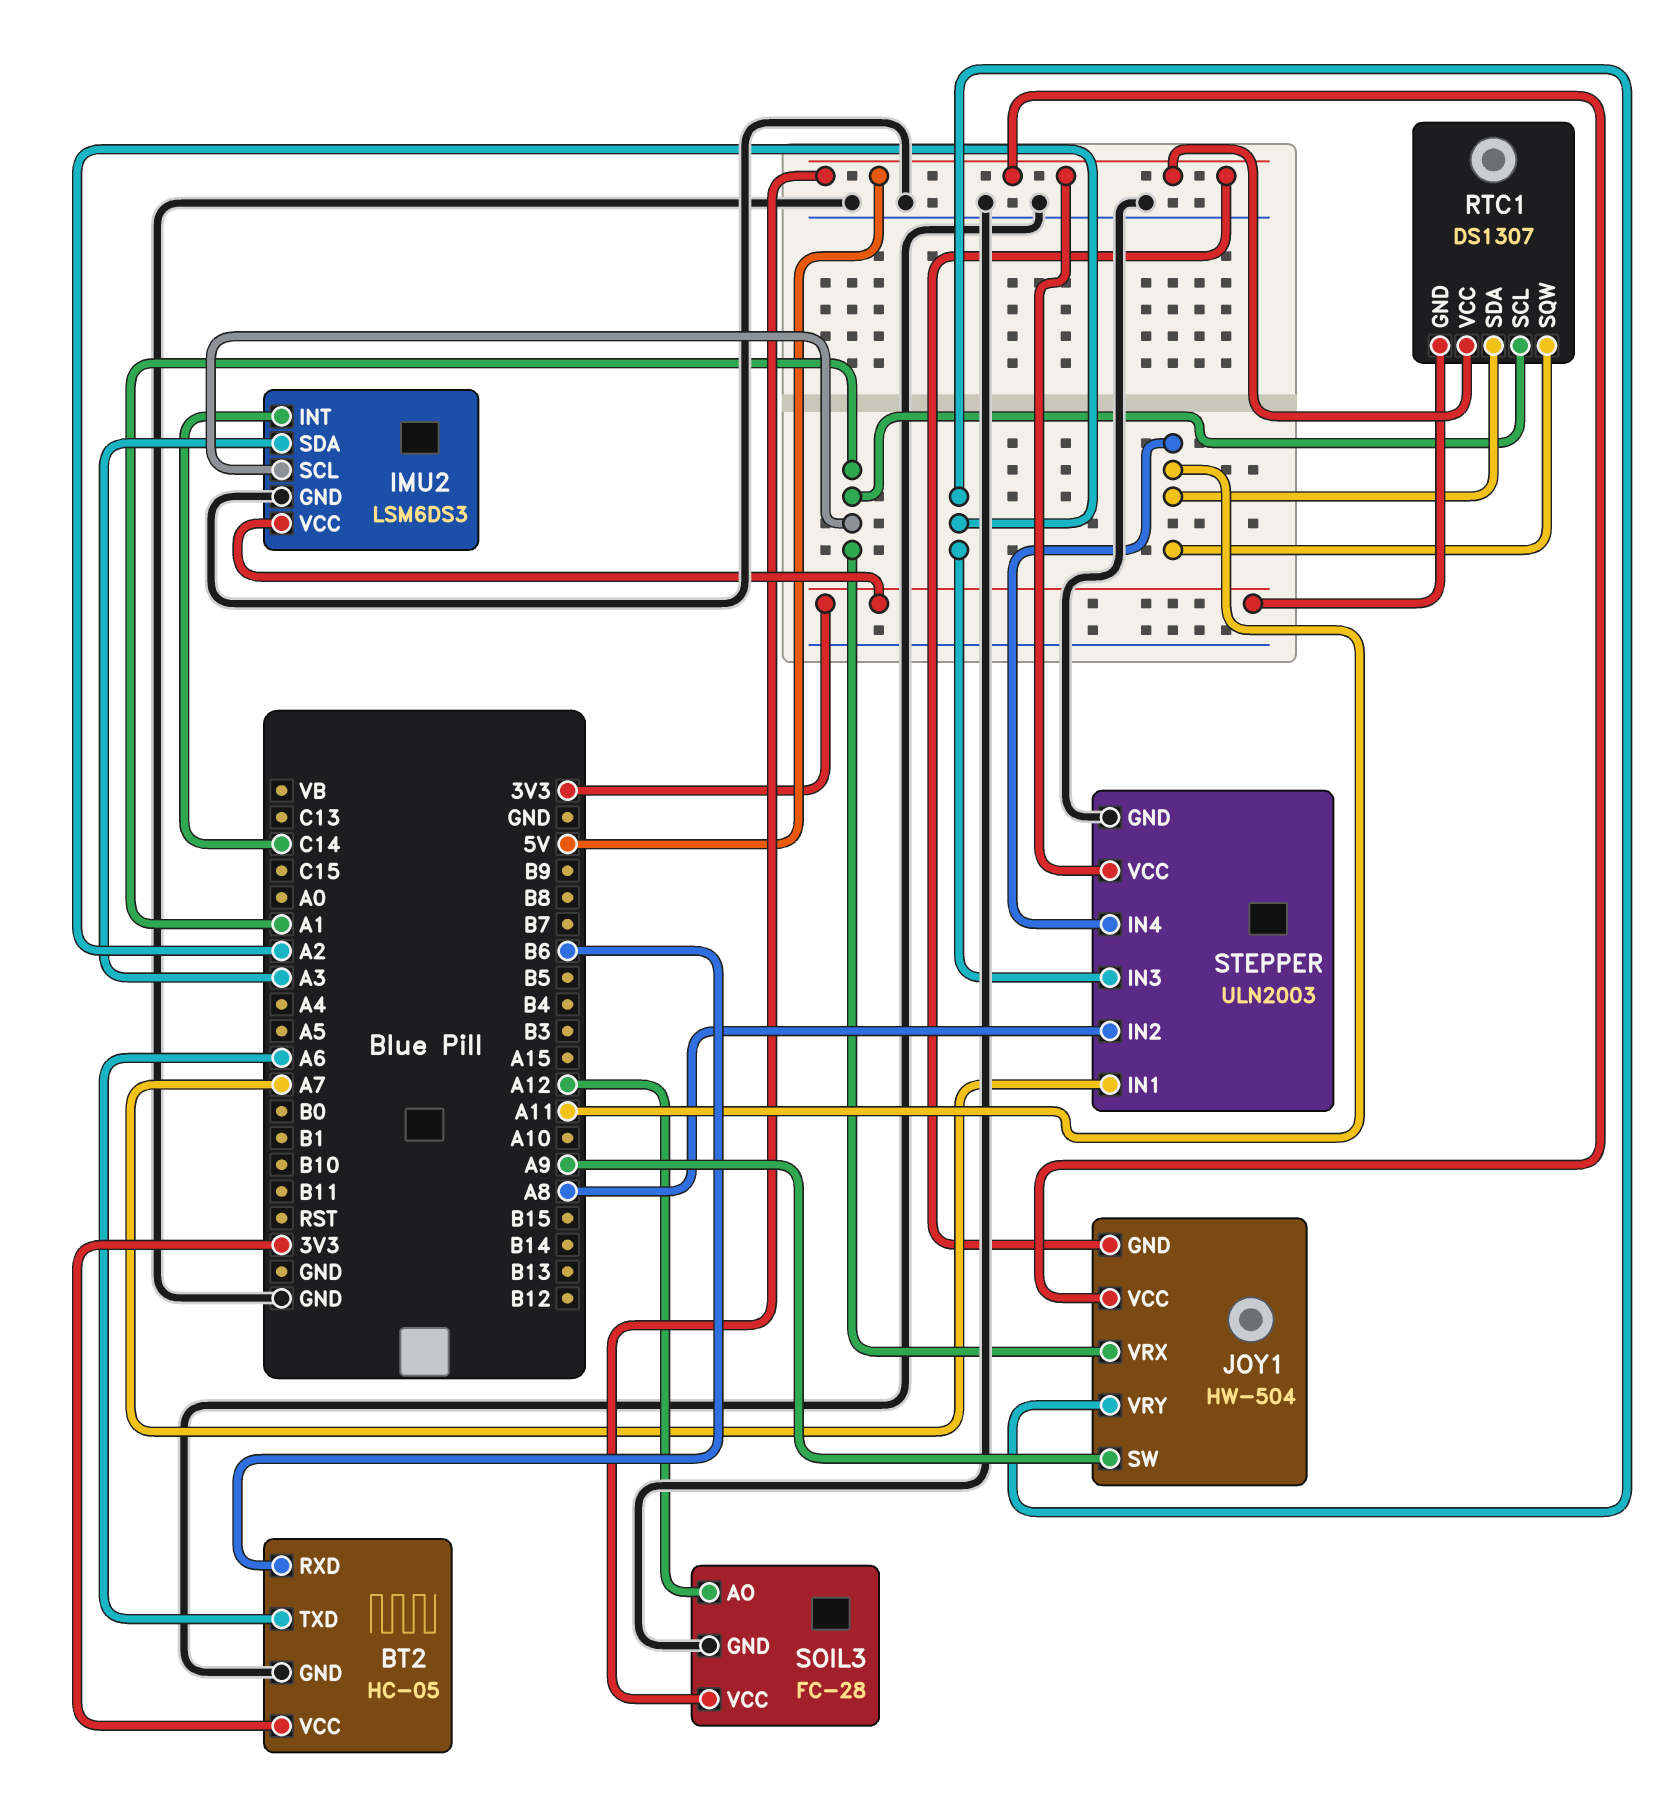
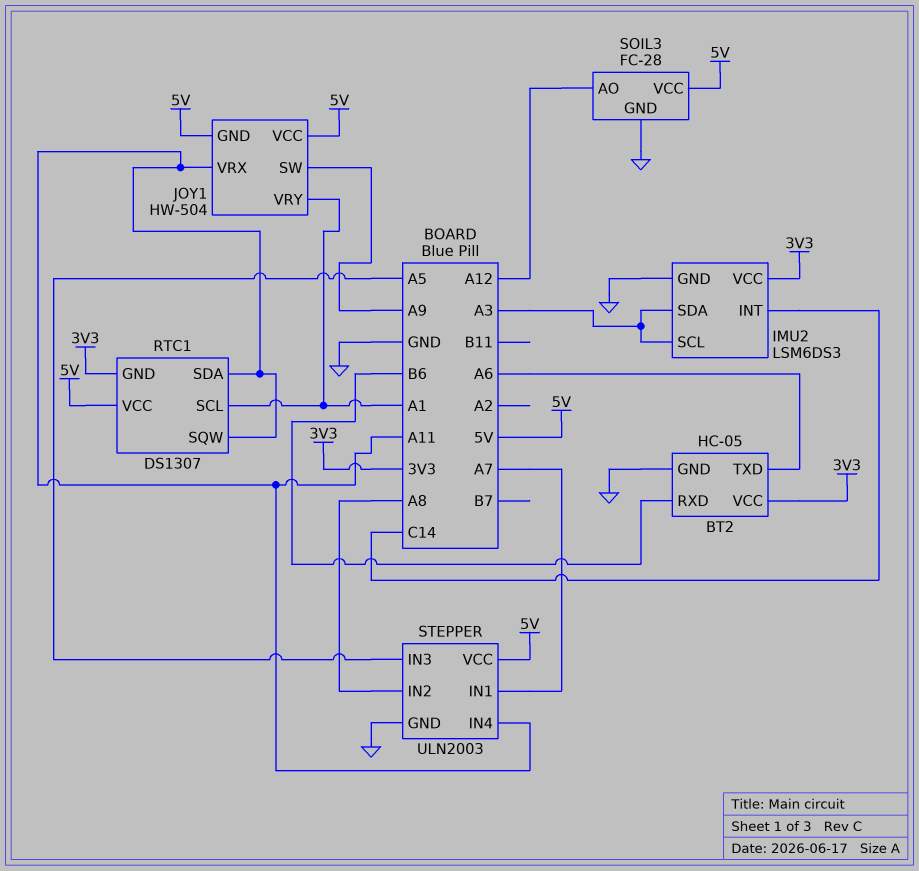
IMU2 pin SCL: A1 -> A3
JOY1 pin VRX: A1 -> A11
JOY1 pin VRY: A2 -> A1
STEPPER pin IN3: A2 -> A5

